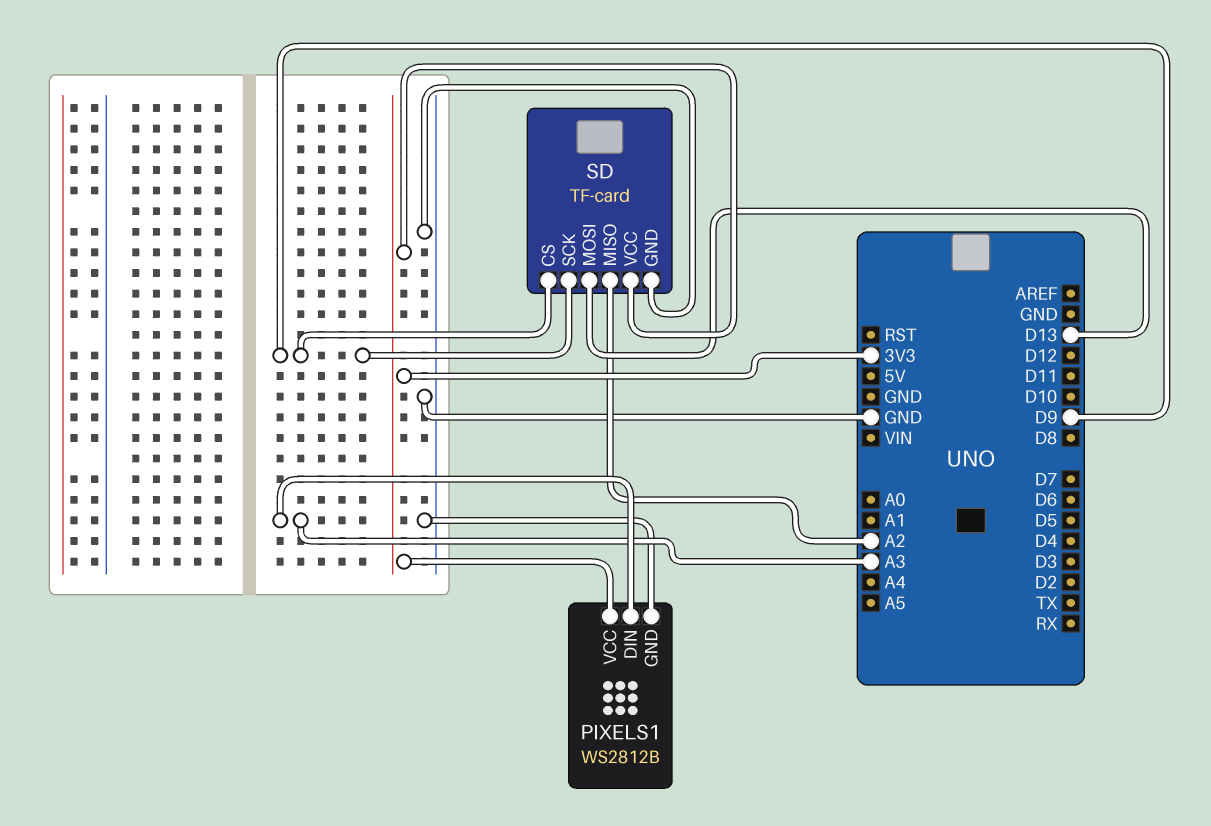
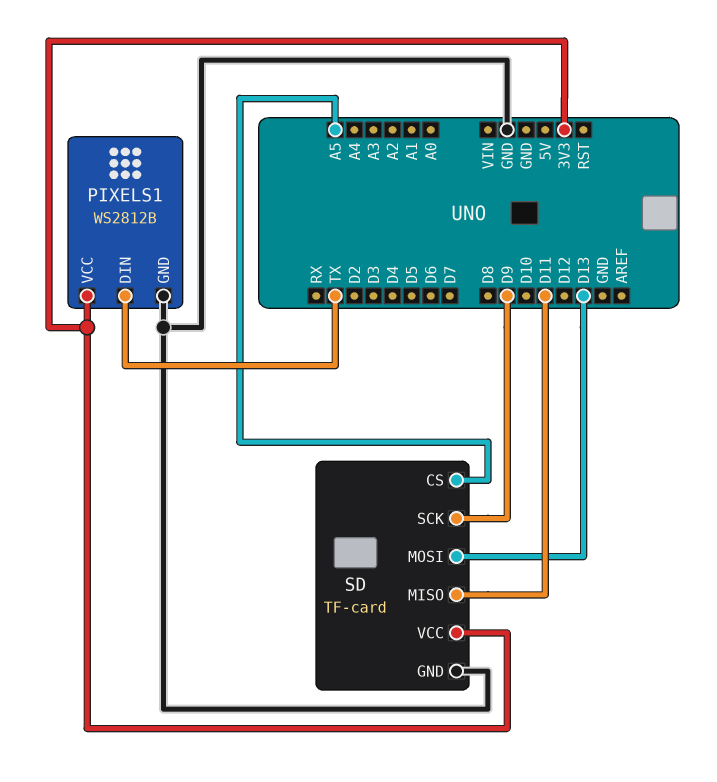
PIXELS1 pin DIN: A3 -> TX
SD pin CS: D9 -> A5
SD pin MISO: A2 -> D11

